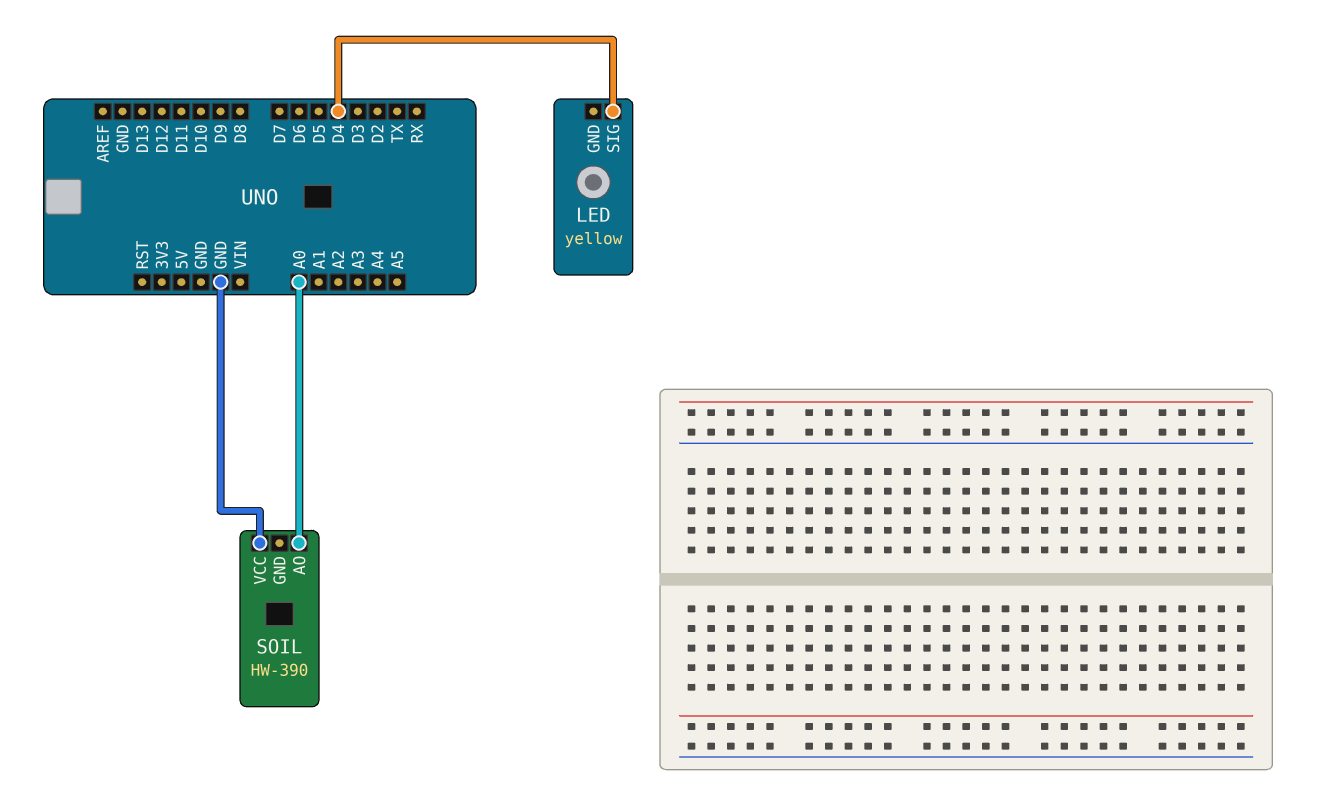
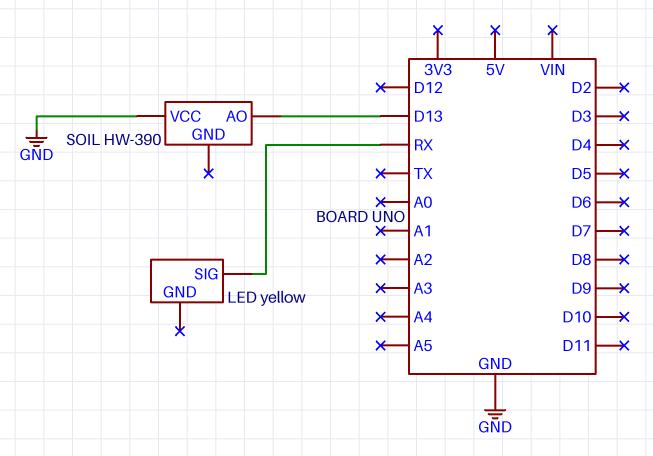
LED pin SIG: D4 -> RX
SOIL pin AO: A0 -> D13

